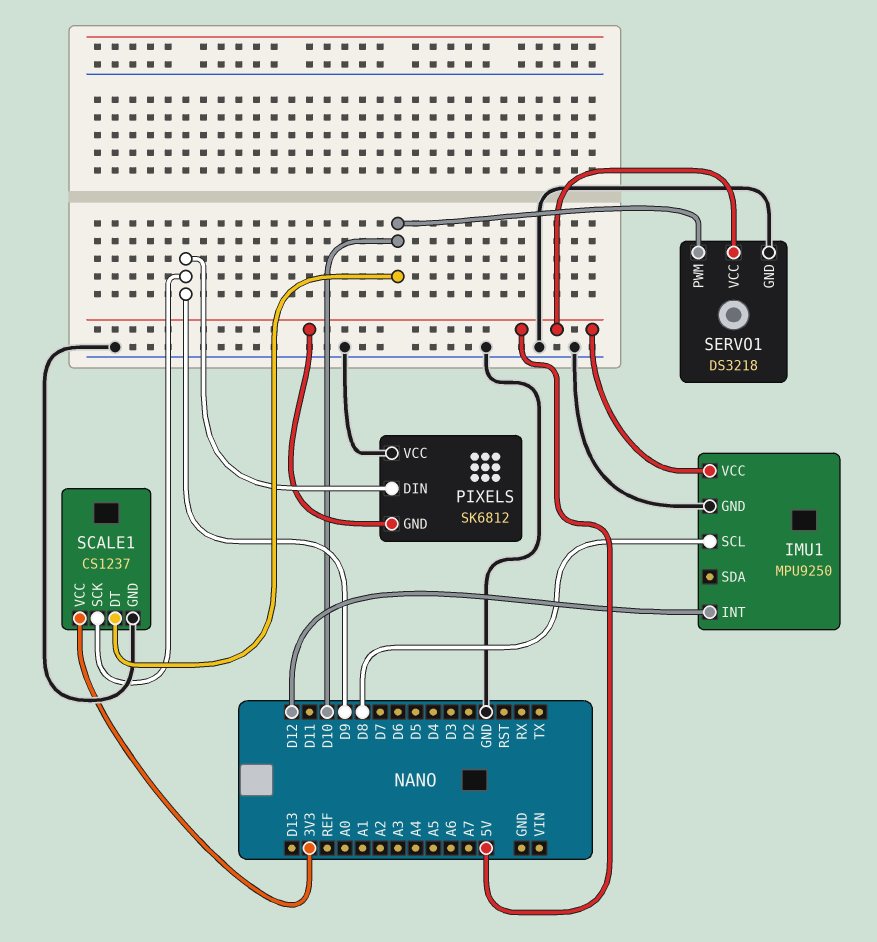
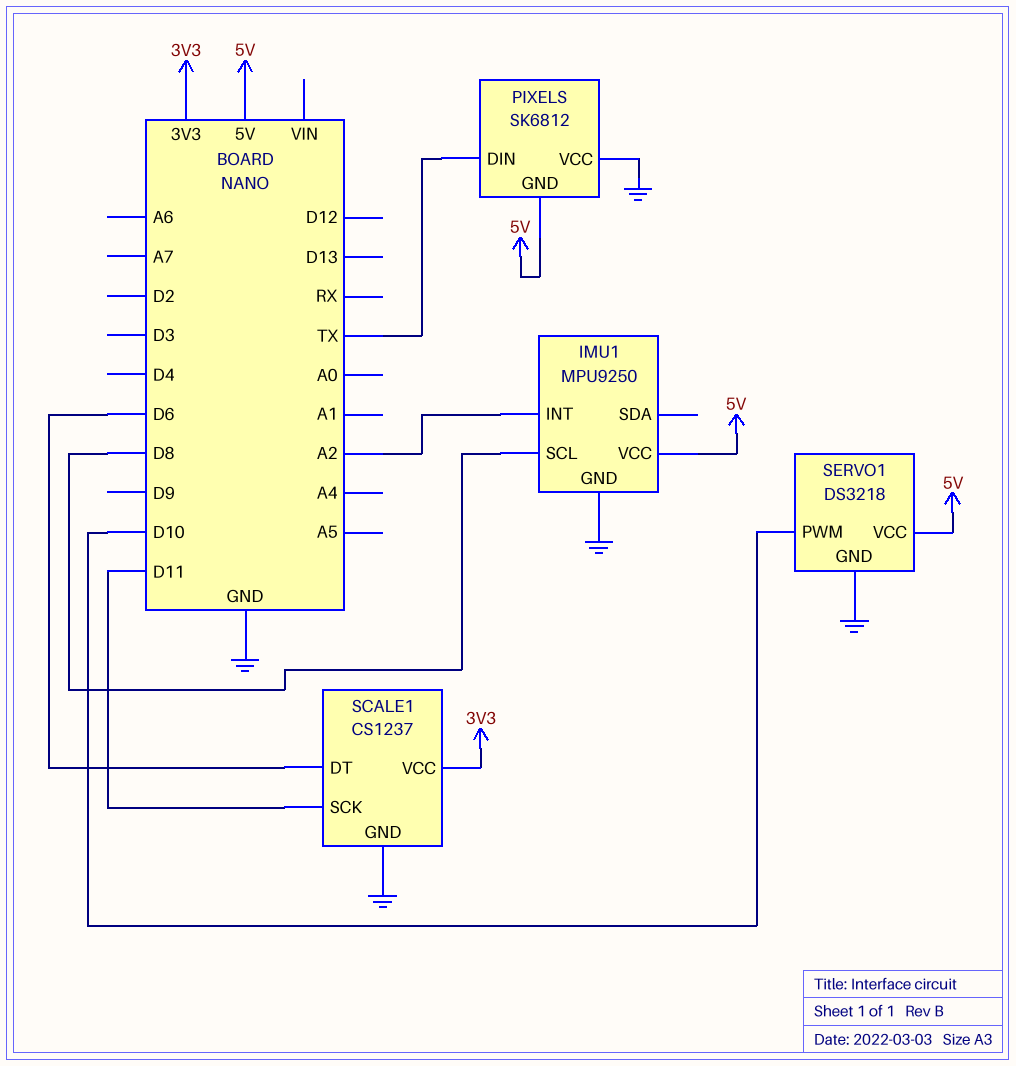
IMU1 pin INT: D12 -> A2
PIXELS pin DIN: D9 -> TX
SCALE1 pin DT: D10 -> D6
SCALE1 pin SCK: D9 -> D11

